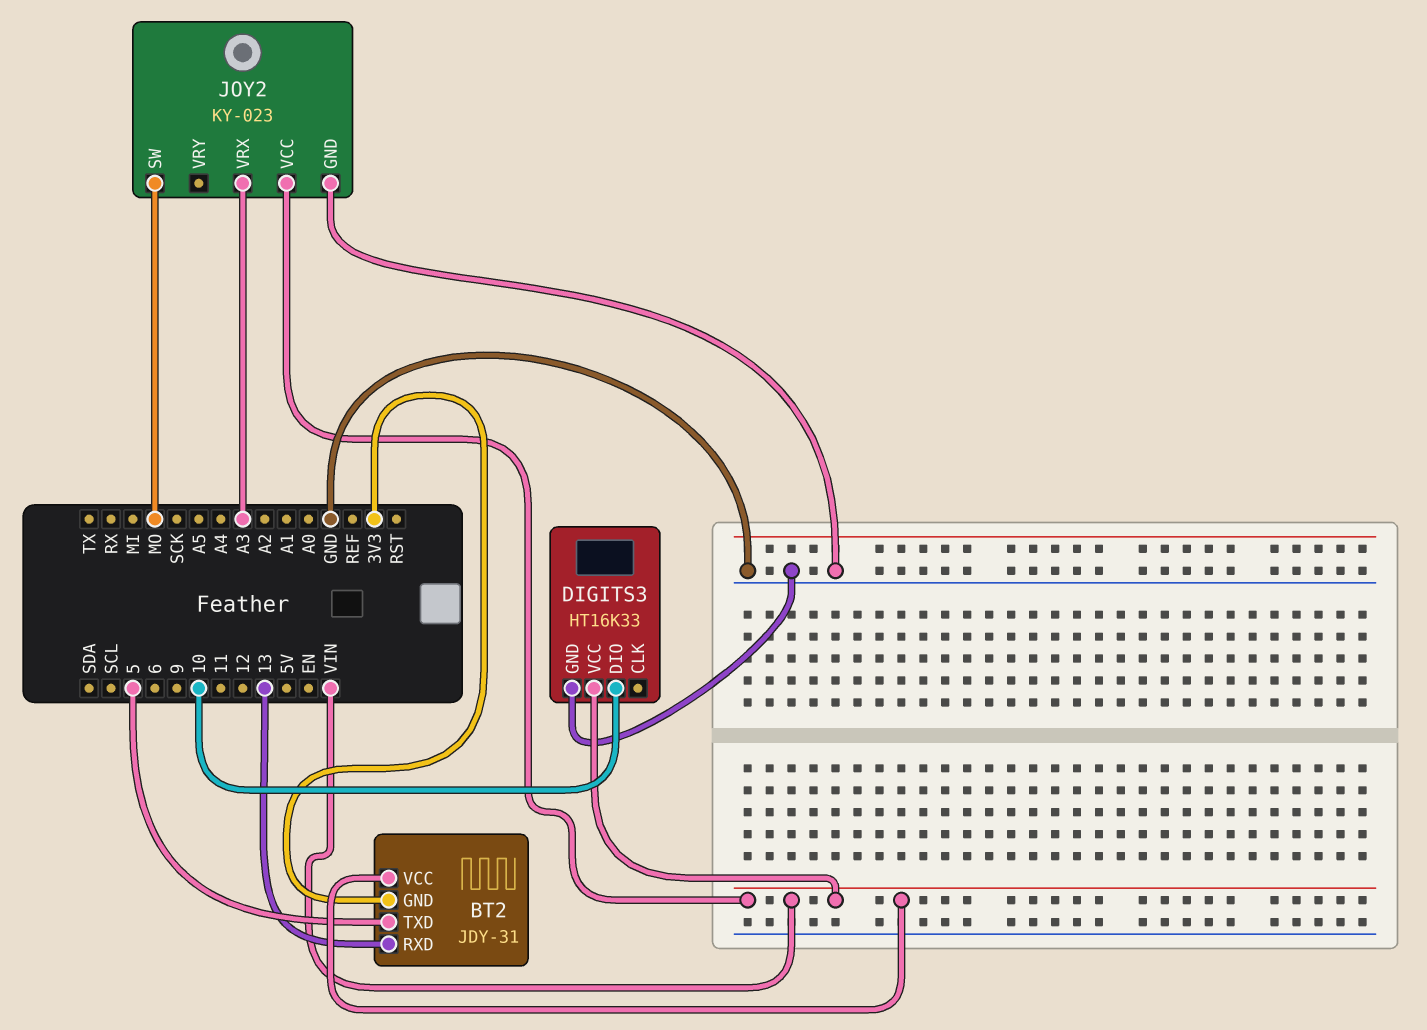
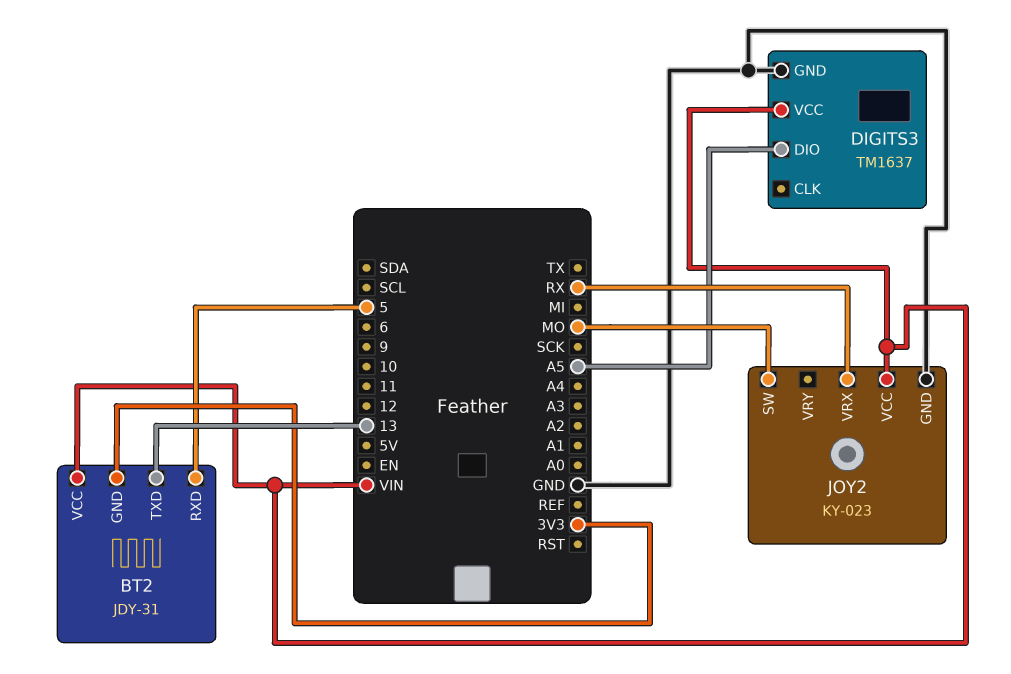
BT2 pin RXD: 13 -> 5
BT2 pin TXD: 5 -> 13
DIGITS3: HT16K33 -> TM1637
DIGITS3 pin DIO: 10 -> A5
JOY2 pin VRX: A3 -> RX

